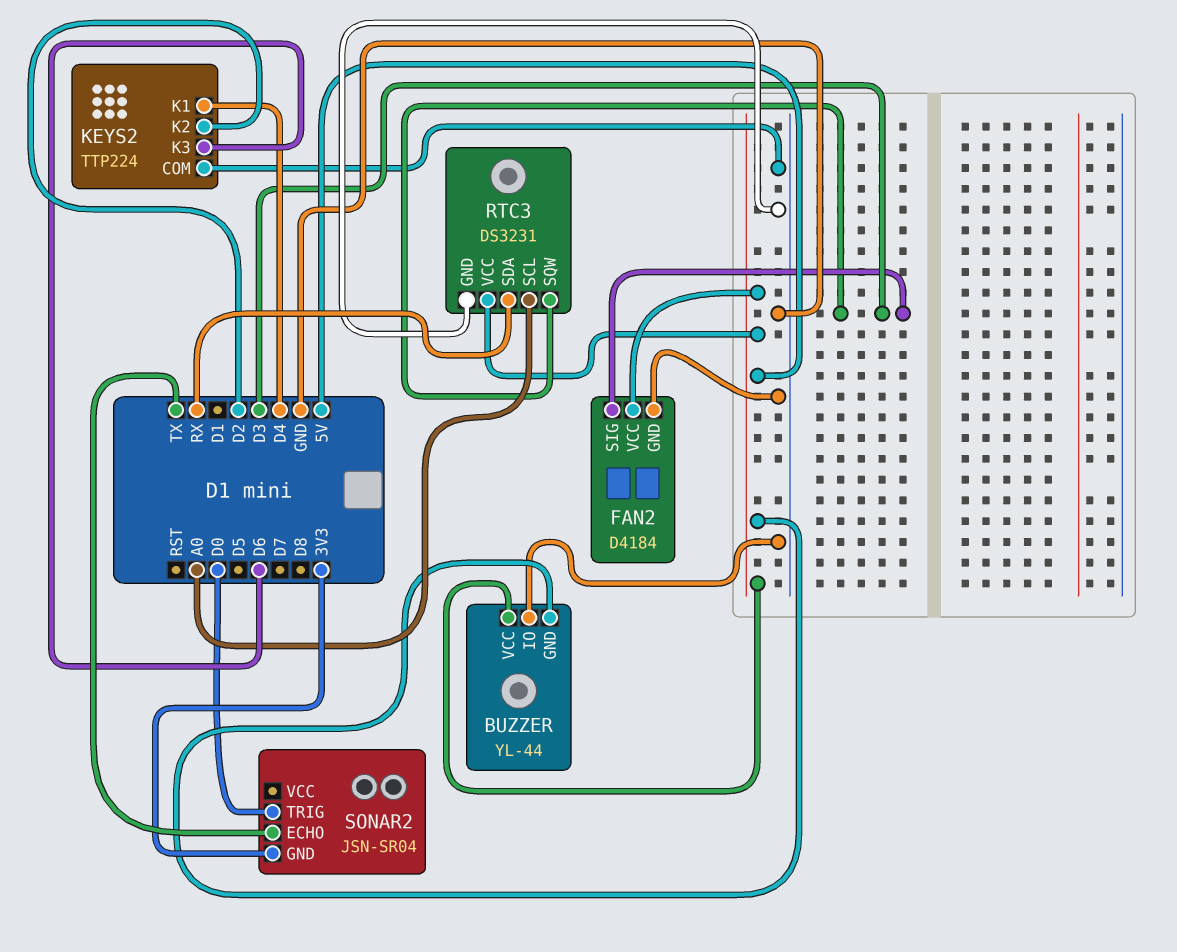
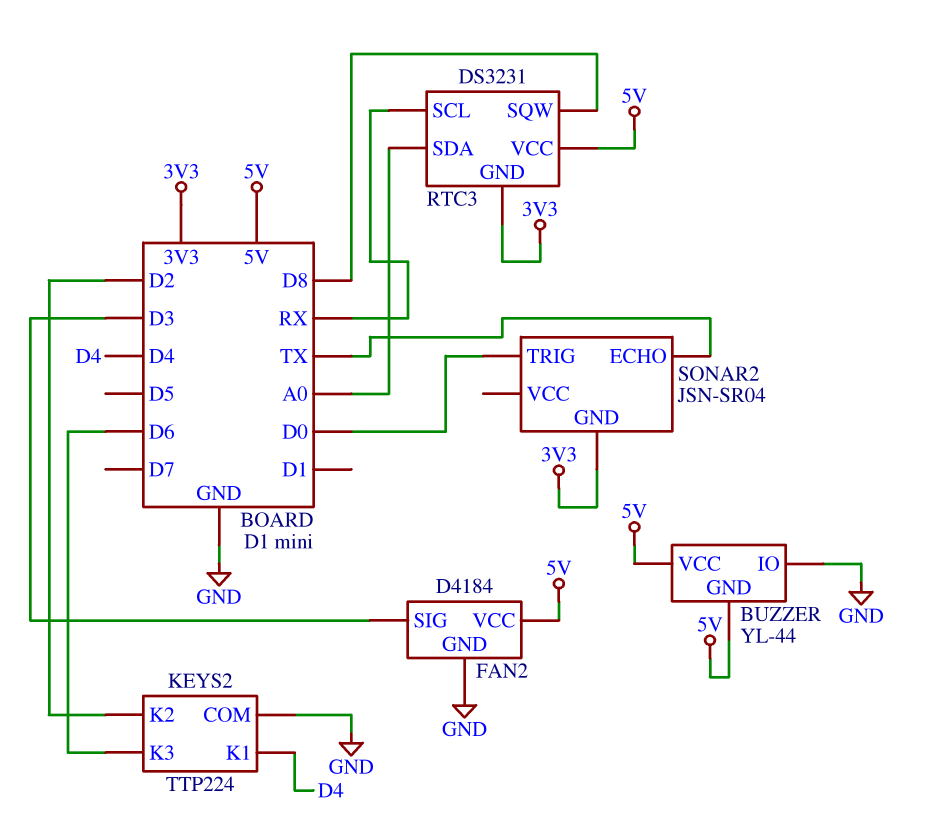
RTC3 pin GND: GND -> 3V3
RTC3 pin SCL: A0 -> RX
RTC3 pin SDA: RX -> A0
RTC3 pin SQW: D3 -> D8

